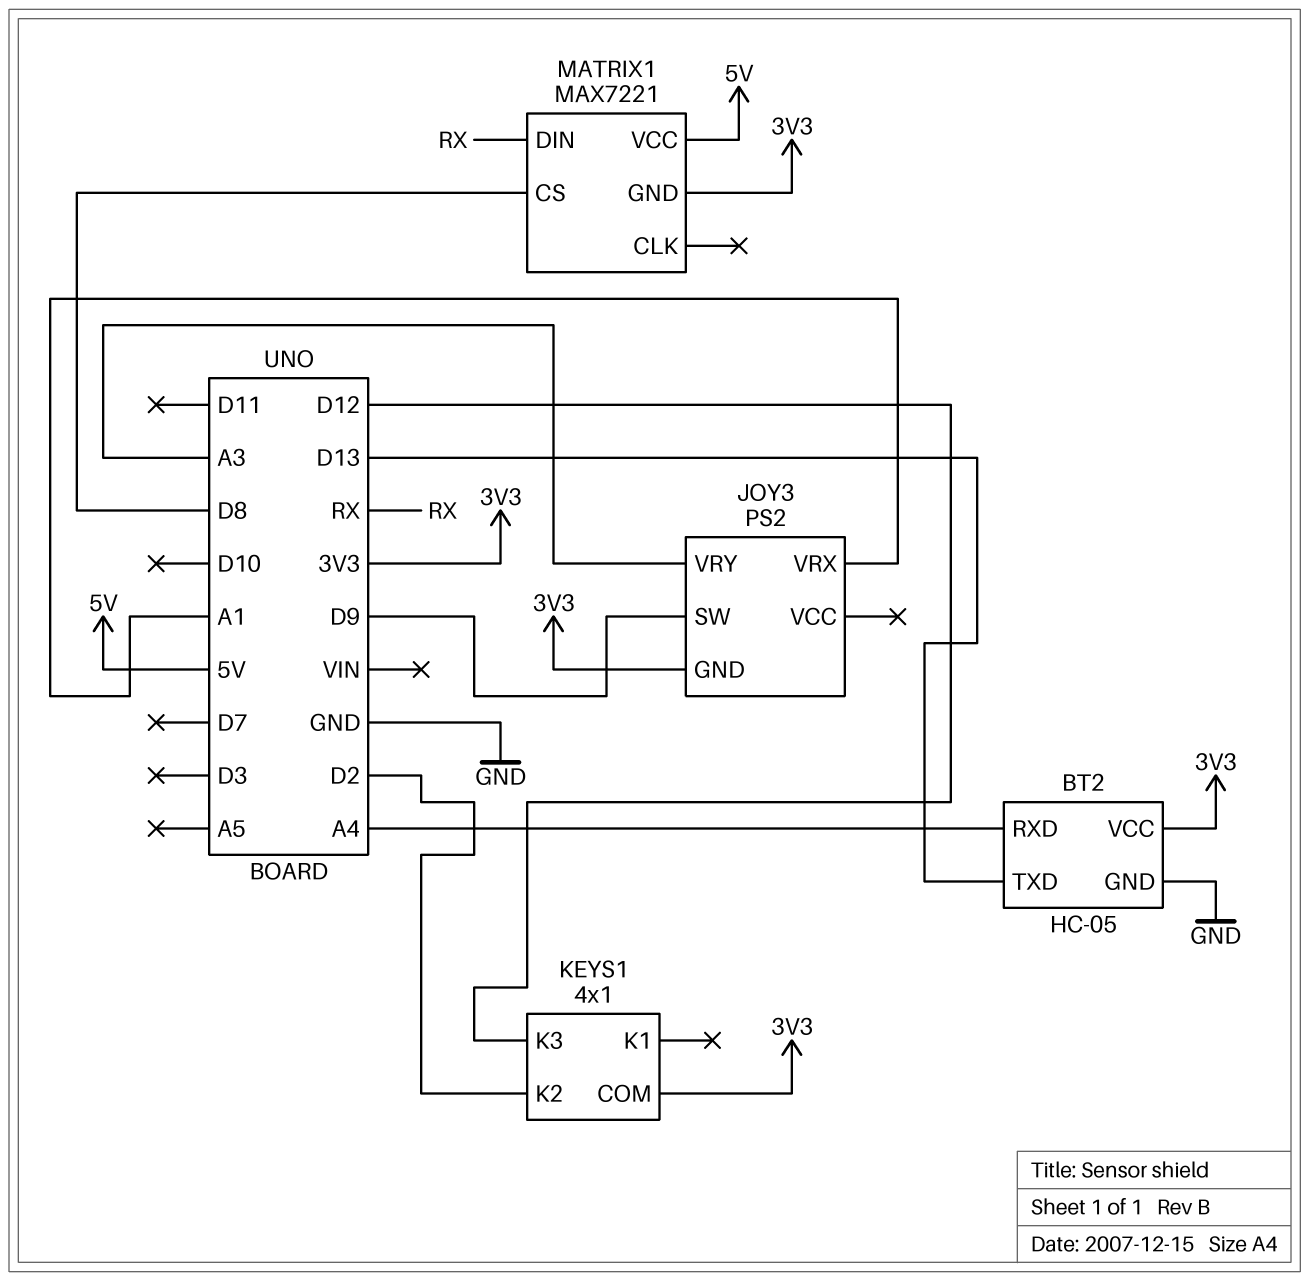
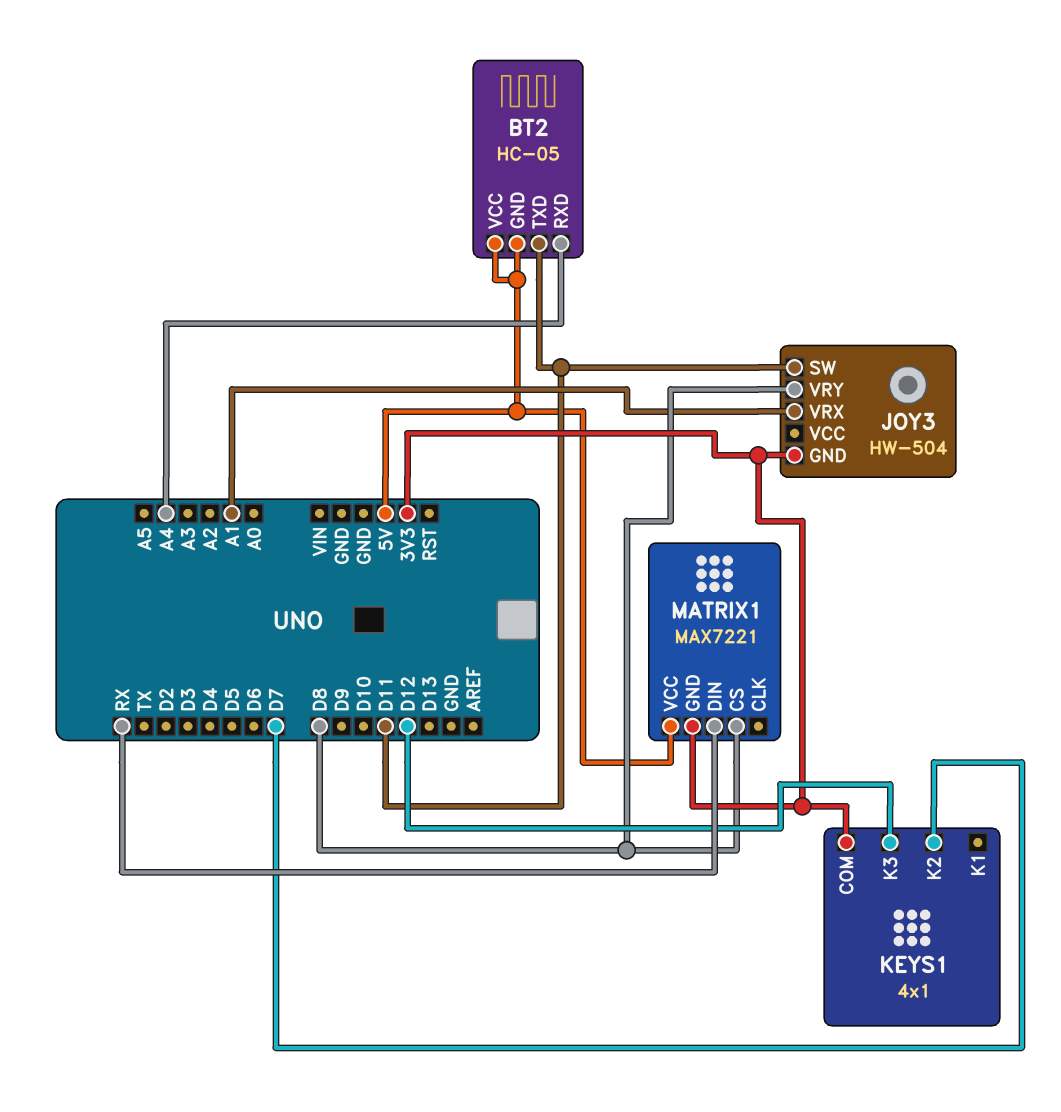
BT2 pin GND: GND -> 5V
BT2 pin TXD: D13 -> D11
BT2 pin VCC: 3V3 -> 5V
JOY3: PS2 -> HW-504
JOY3 pin SW: D9 -> D11
JOY3 pin VRY: A3 -> D8
KEYS1 pin K2: D2 -> D7

